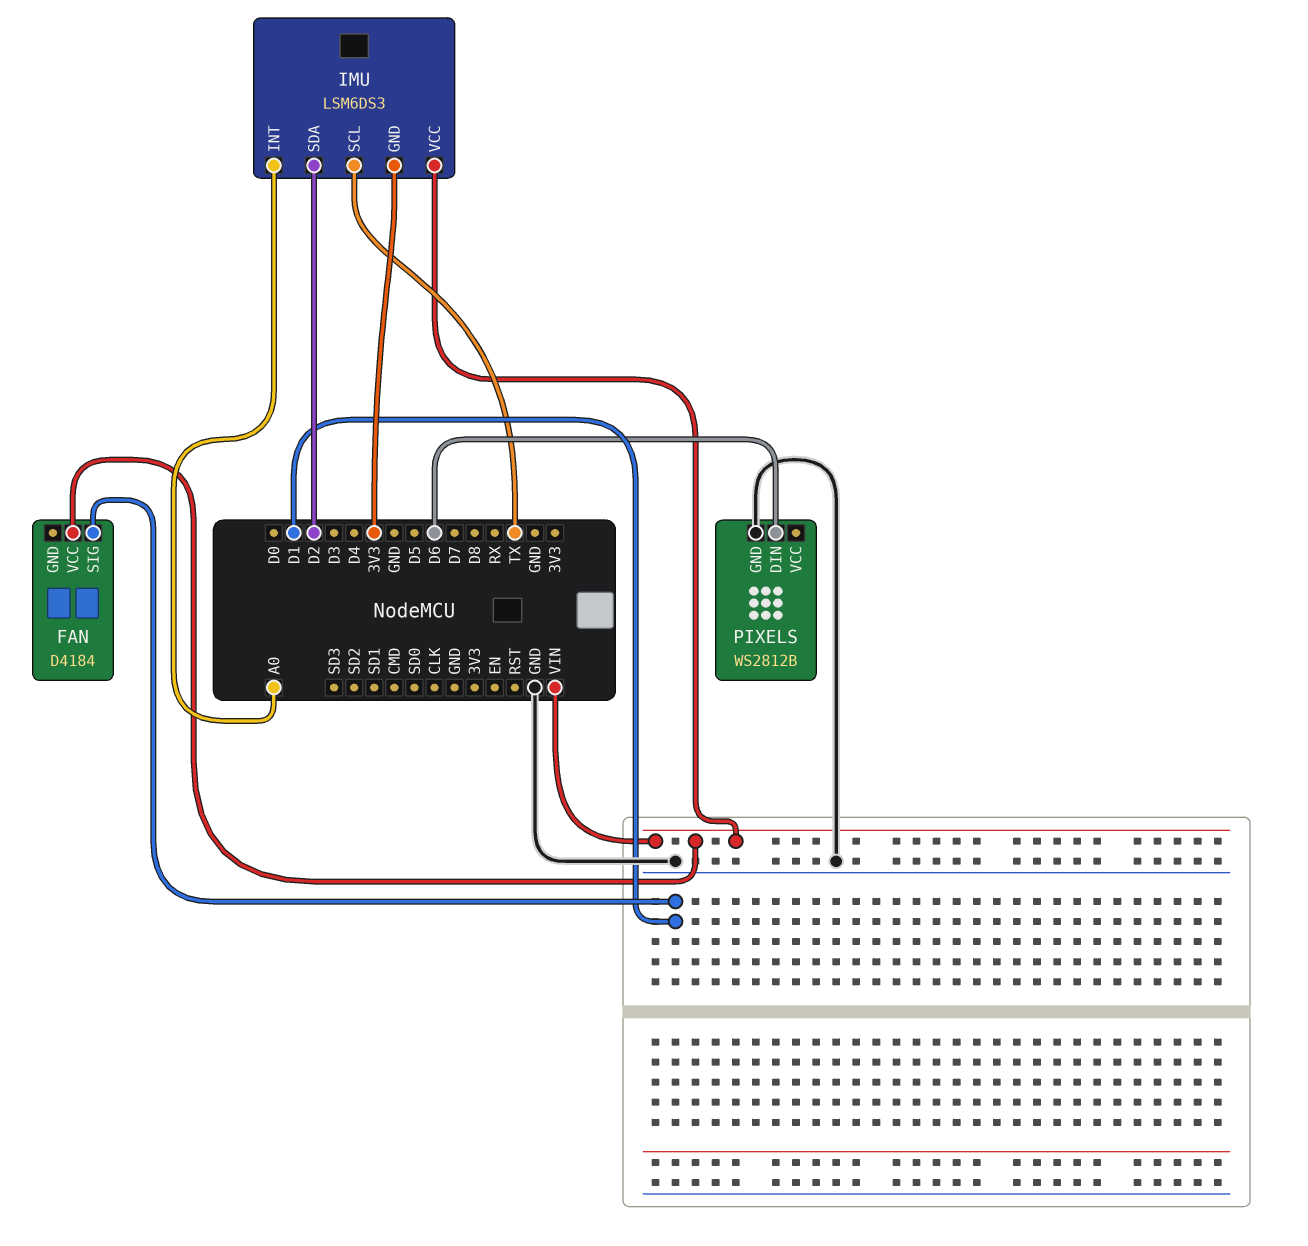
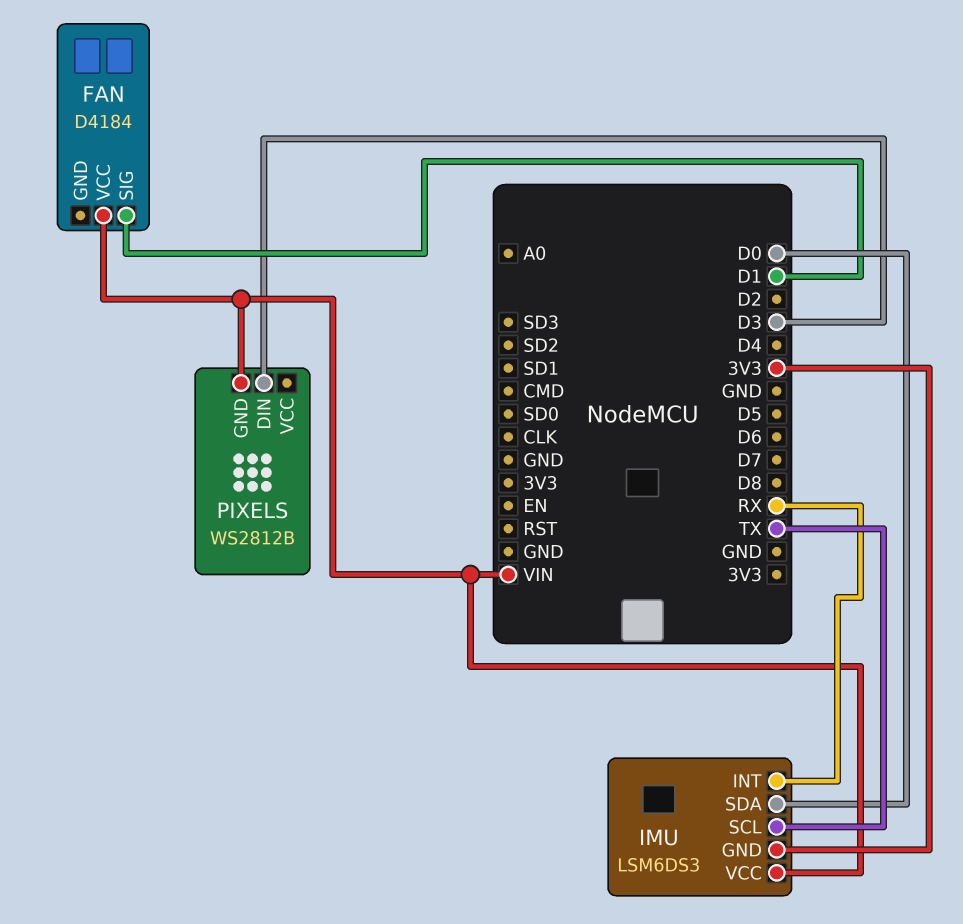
IMU pin INT: A0 -> RX
IMU pin SDA: D2 -> D0
PIXELS pin DIN: D6 -> D3
PIXELS pin GND: GND -> VIN

